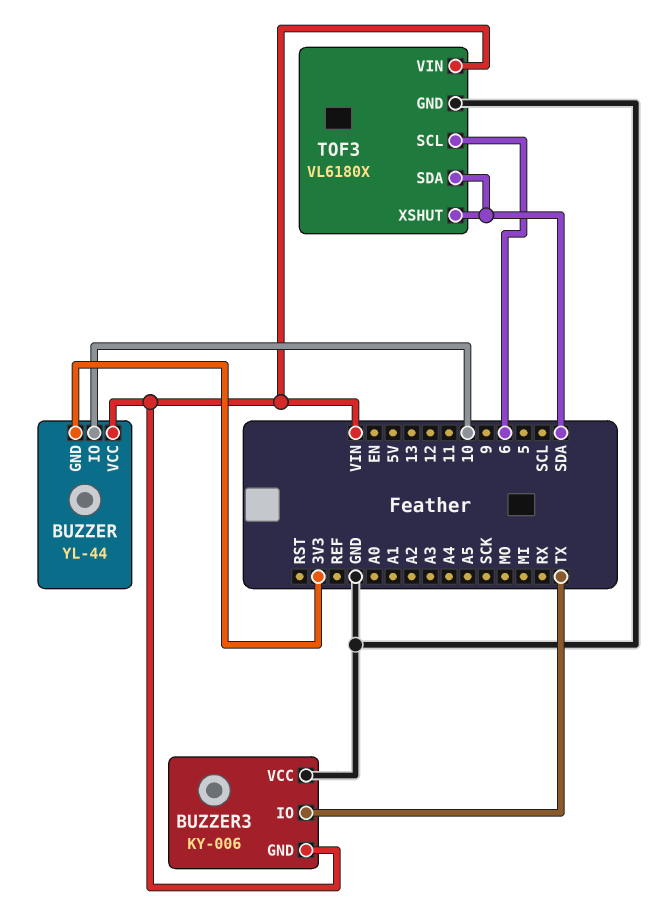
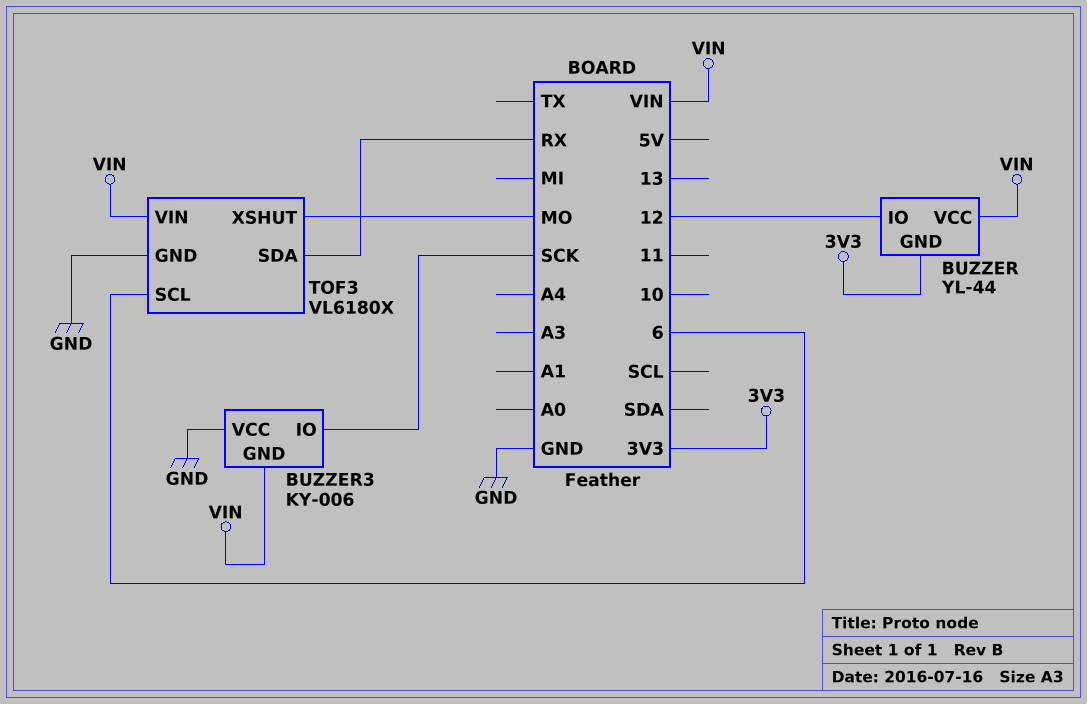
BUZZER pin IO: 10 -> 12
BUZZER3 pin IO: TX -> SCK
TOF3 pin SDA: SDA -> RX
TOF3 pin XSHUT: SDA -> MO

